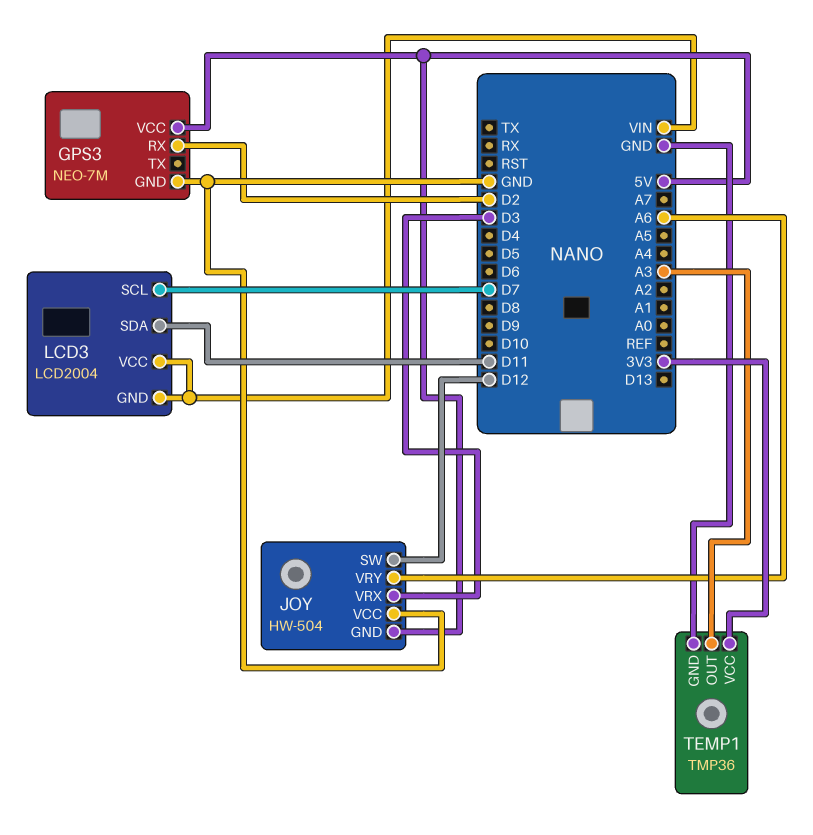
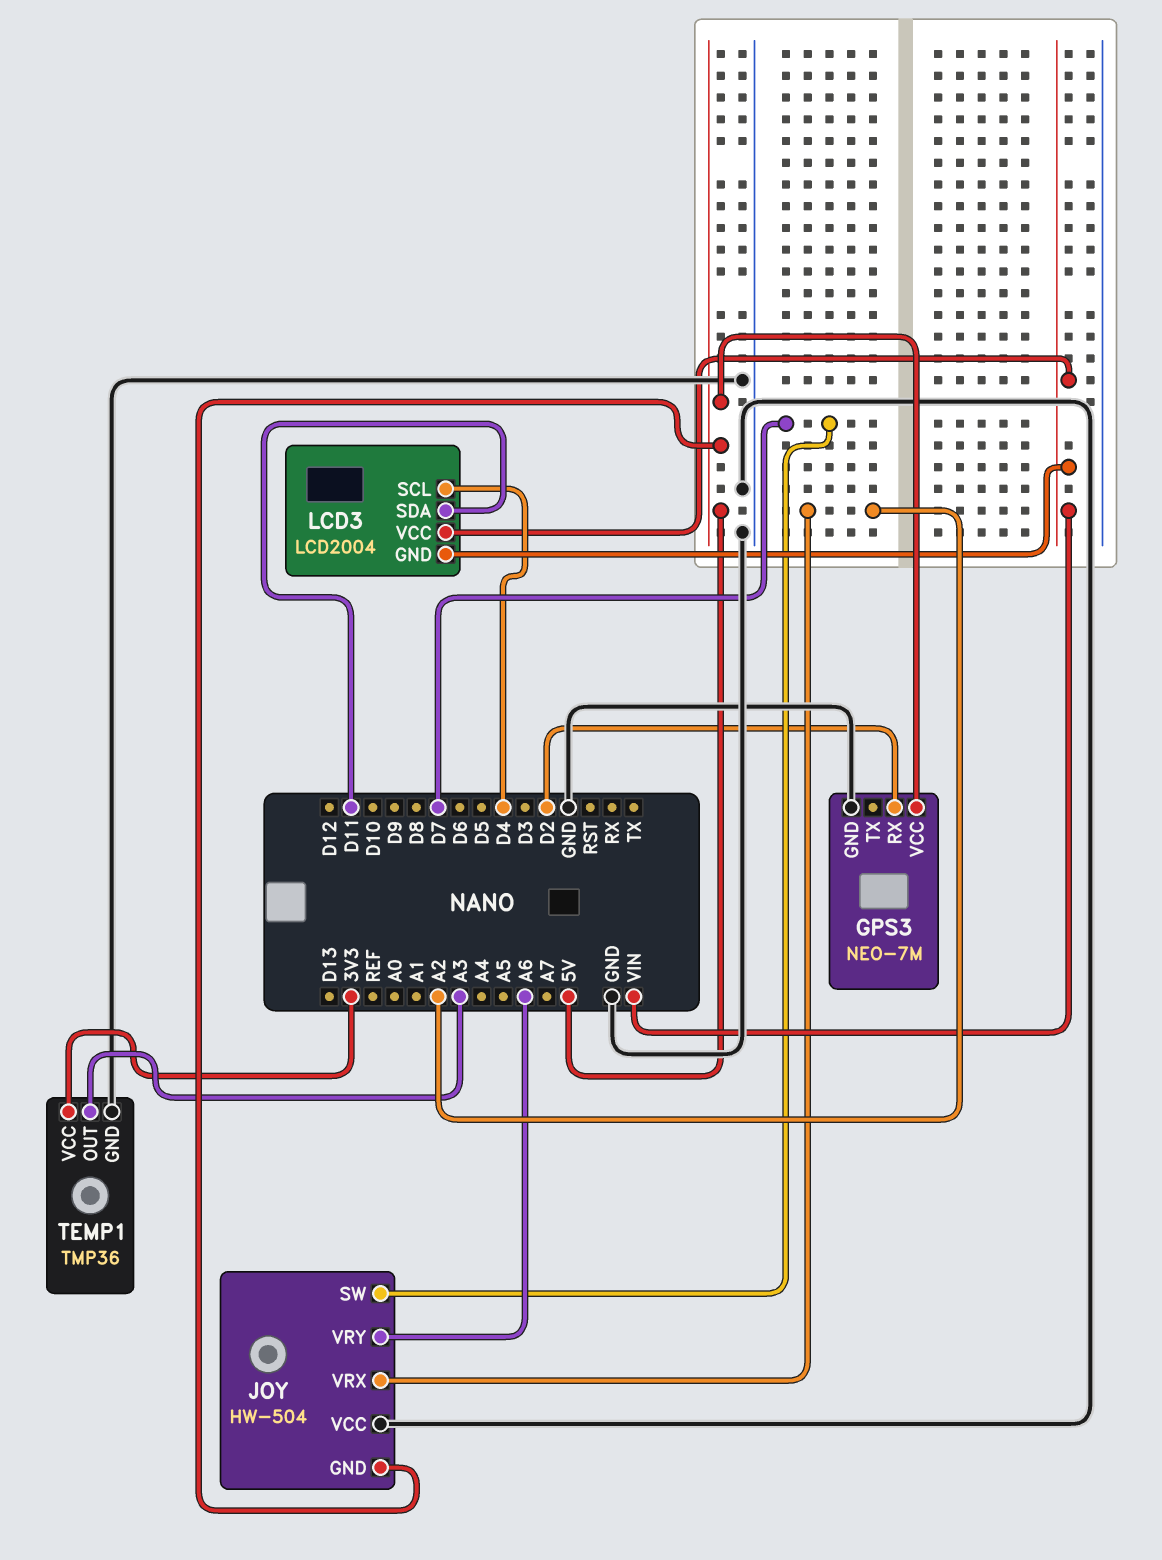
JOY pin SW: D12 -> D7
JOY pin VRX: D3 -> A2
LCD3 pin SCL: D7 -> D4

